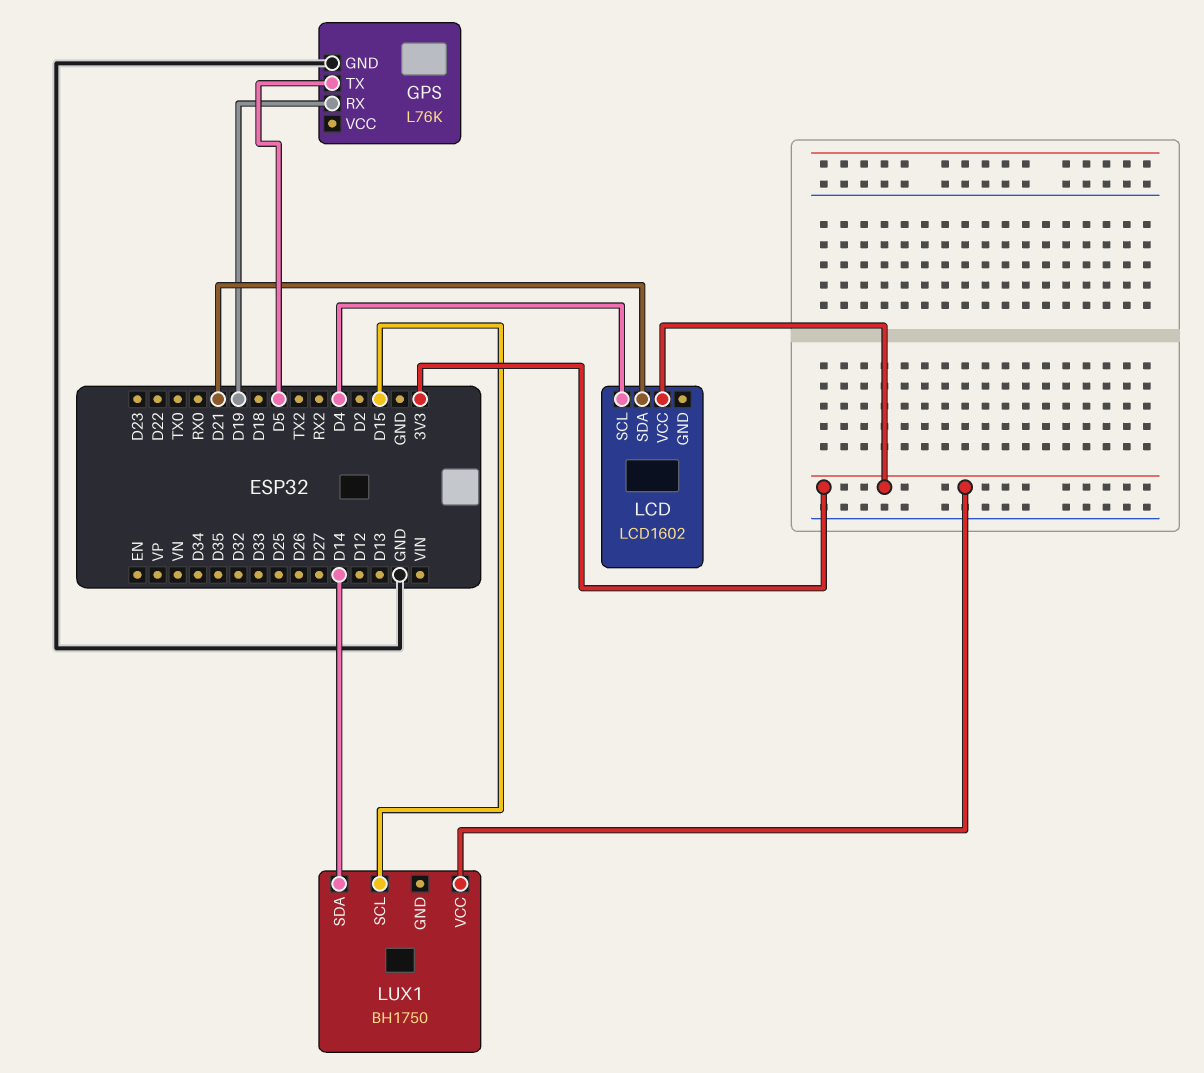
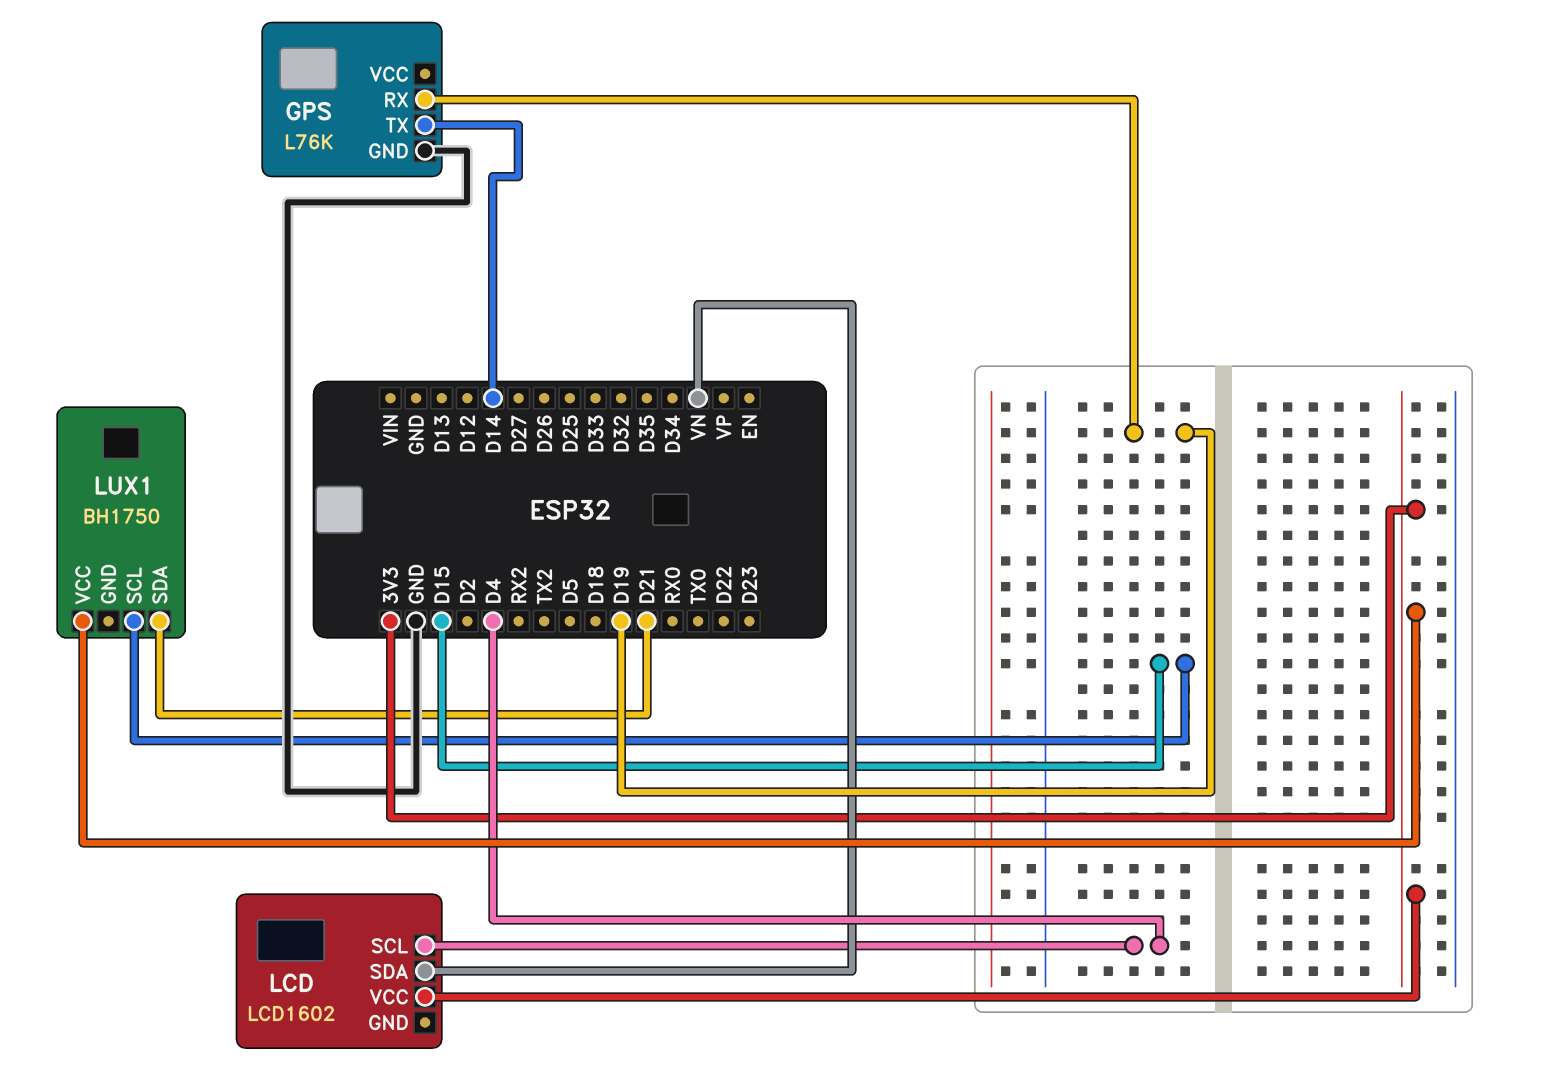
GPS pin TX: D5 -> D14
LCD pin SDA: D21 -> VN
LUX1 pin SDA: D14 -> D21

